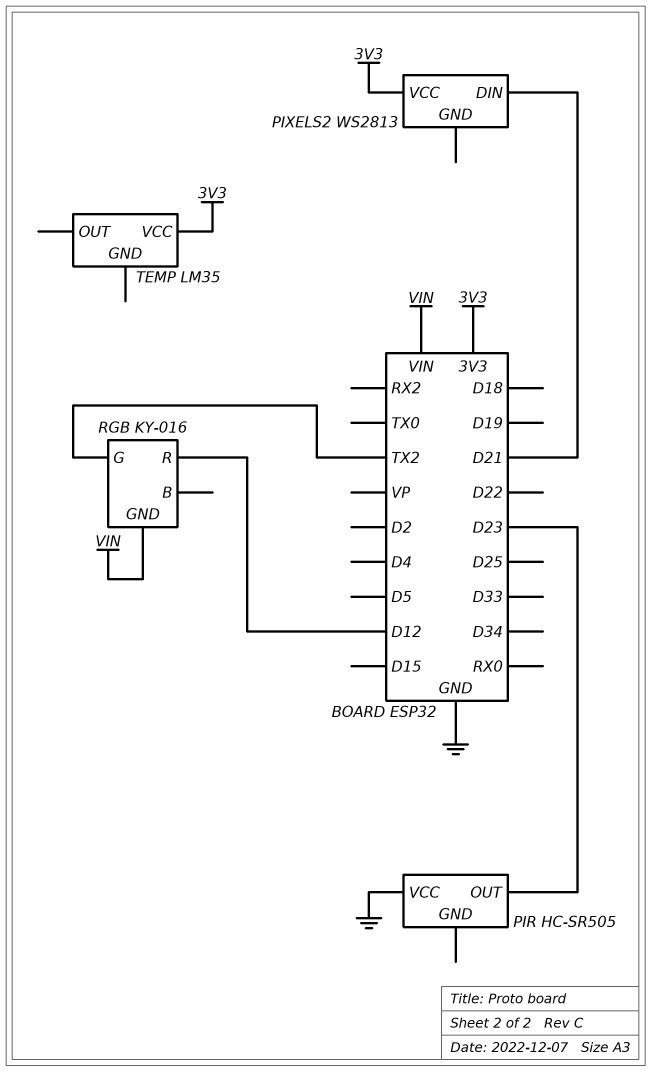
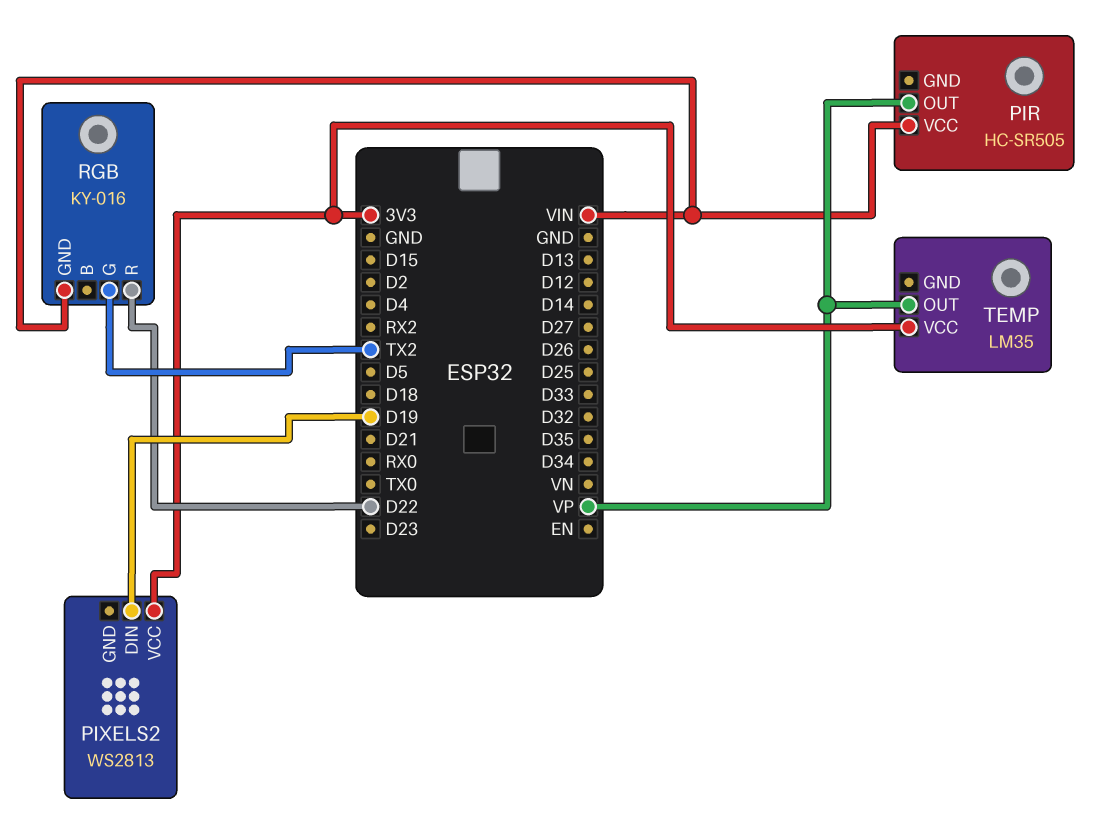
PIR pin OUT: D23 -> VP
PIR pin VCC: GND -> VIN
PIXELS2 pin DIN: D21 -> D19
RGB pin R: D12 -> D22
TEMP pin OUT: none -> VP

